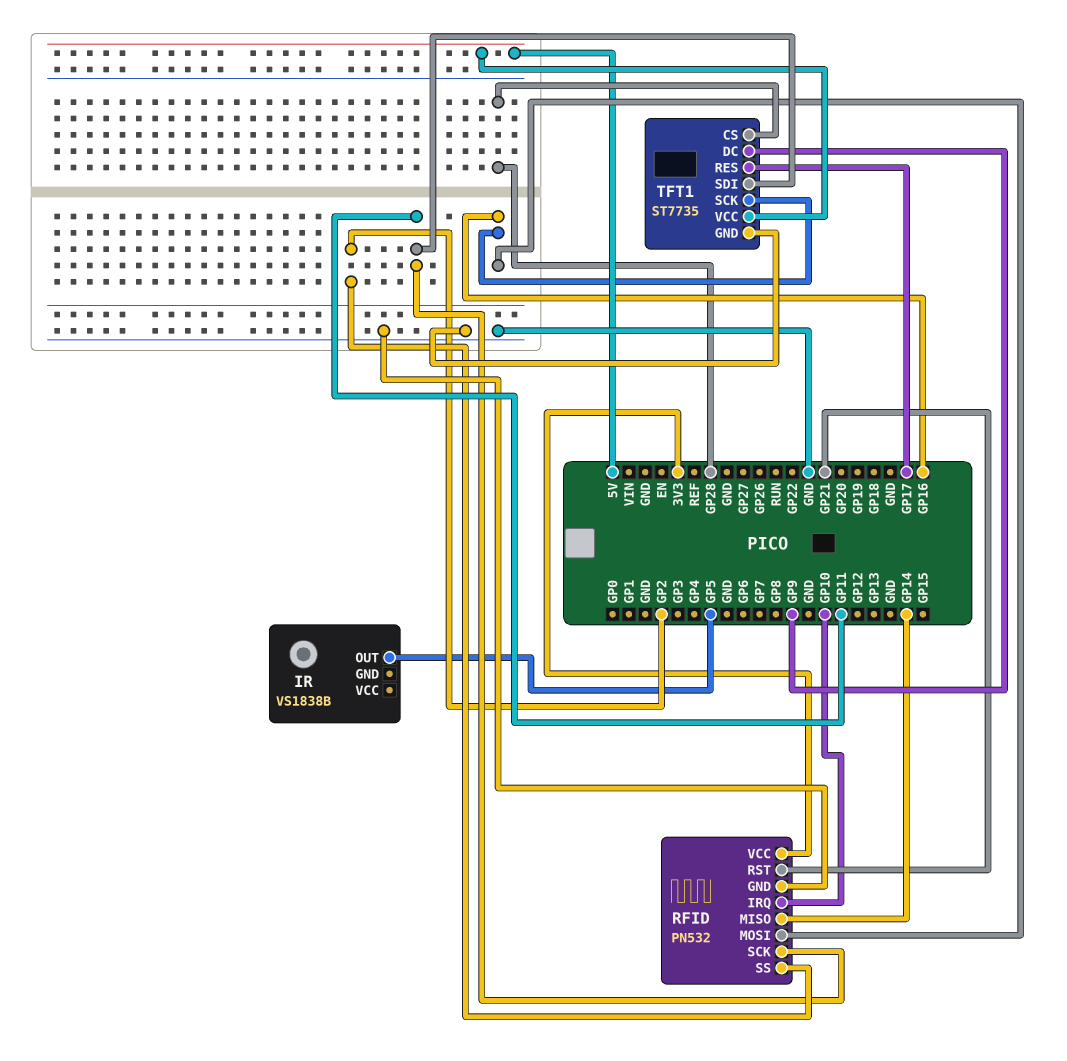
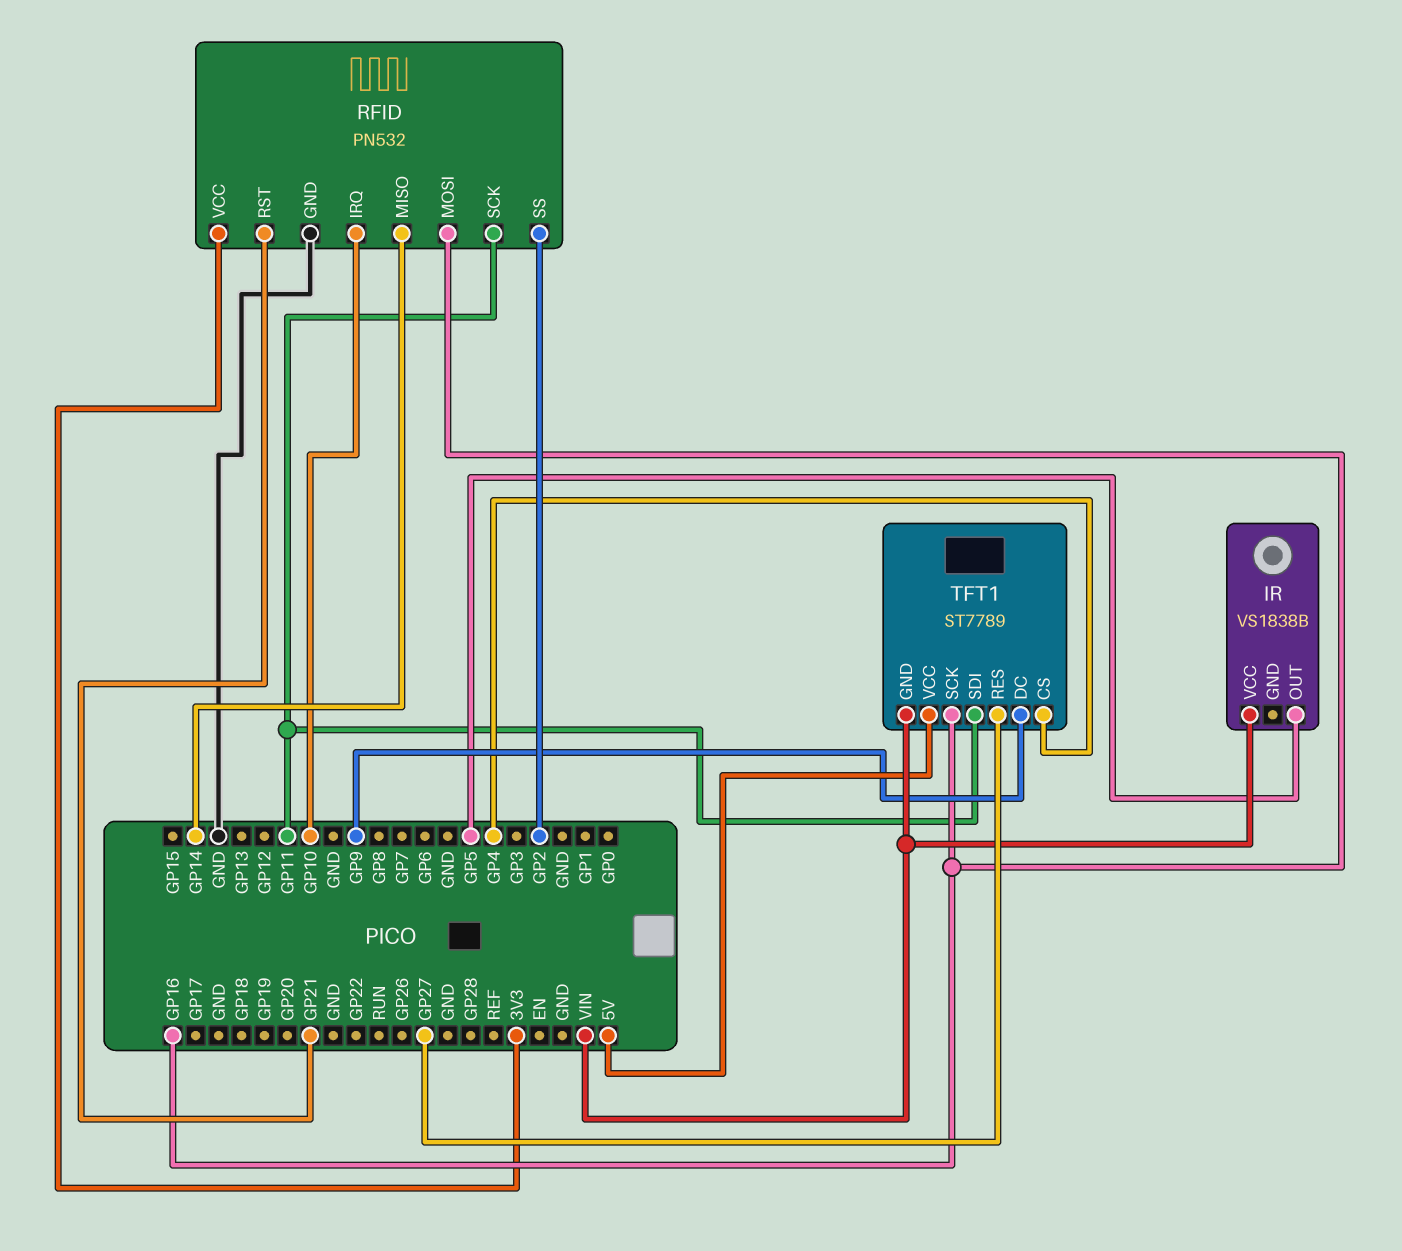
IR pin VCC: none -> VIN
TFT1: ST7735 -> ST7789
TFT1 pin CS: GP28 -> GP4
TFT1 pin GND: GND -> VIN
TFT1 pin RES: GP17 -> GP27

